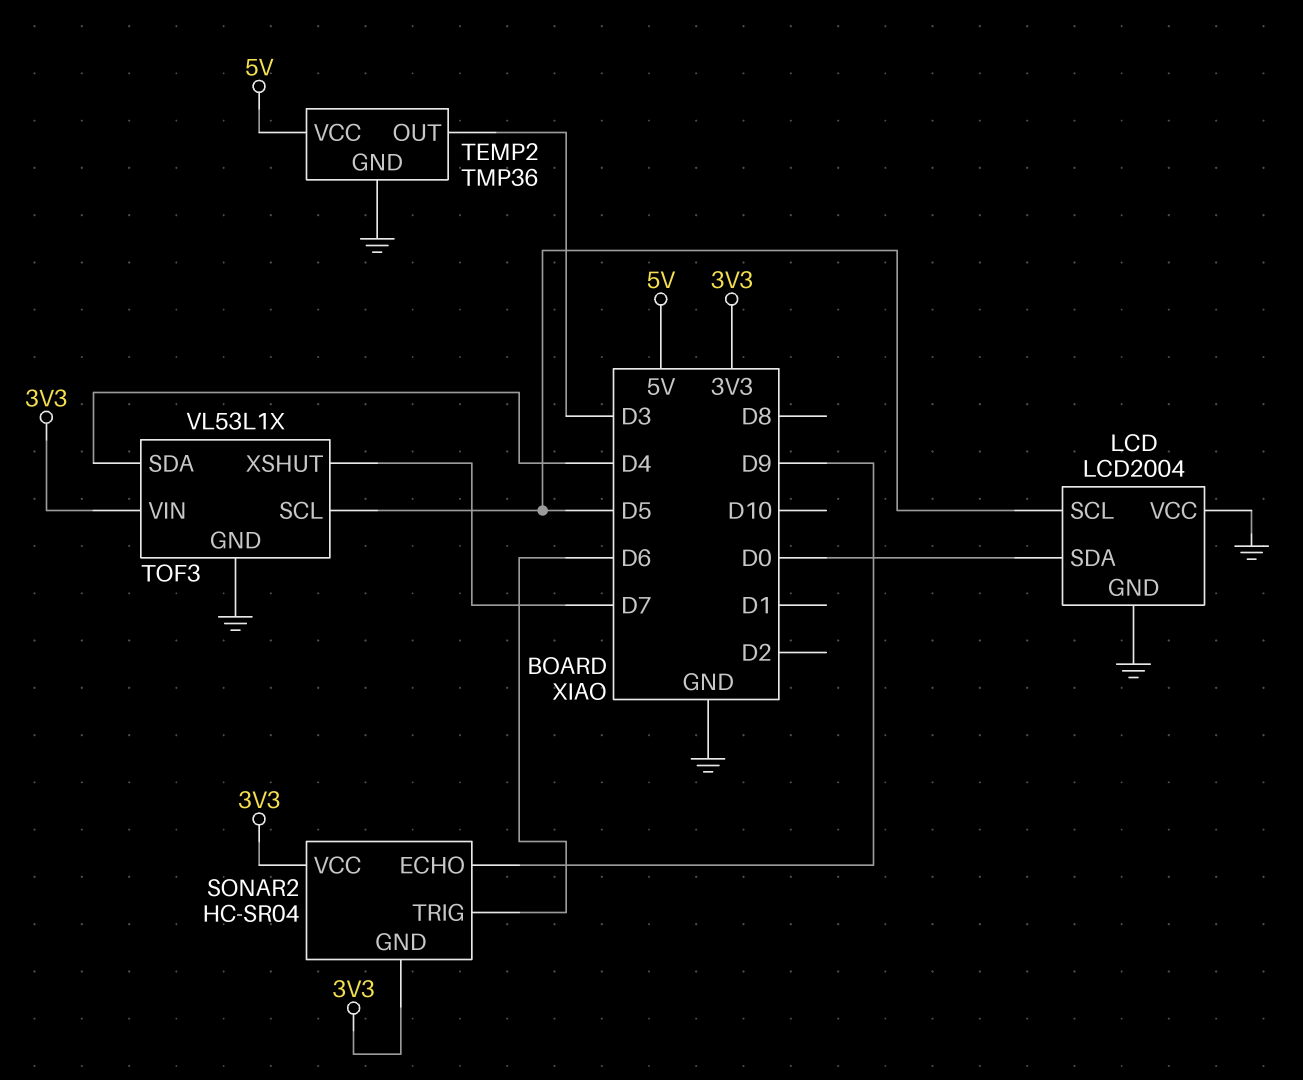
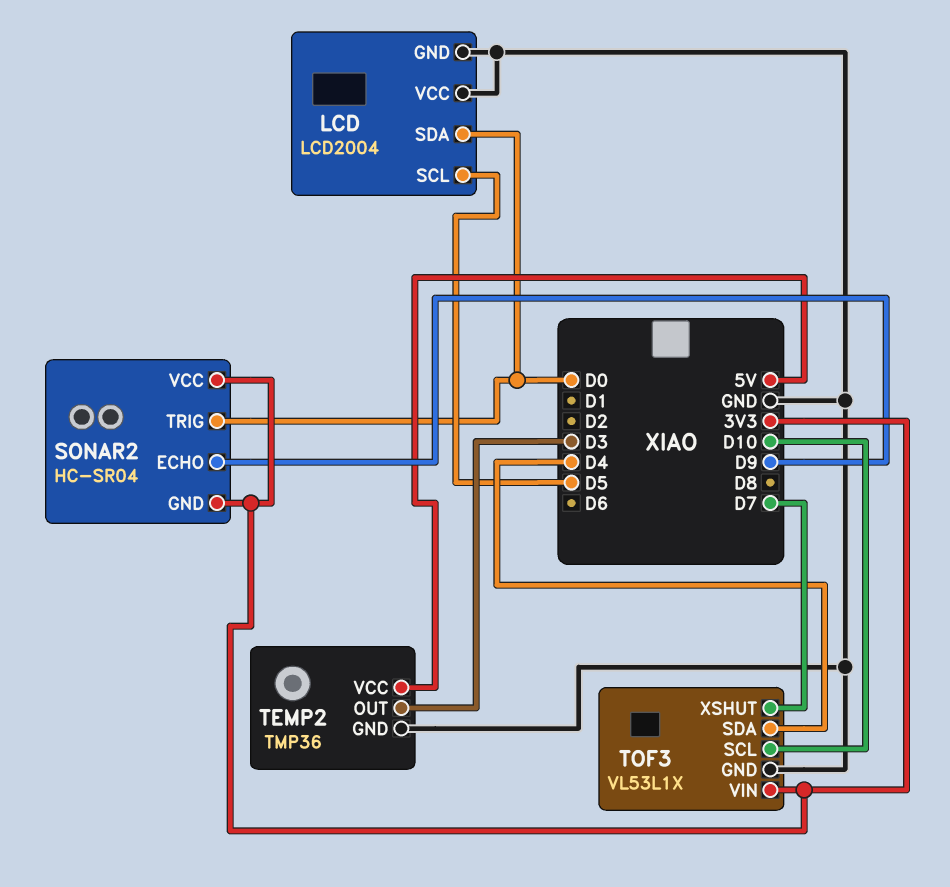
SONAR2 pin TRIG: D6 -> D0
TOF3 pin SCL: D5 -> D10

